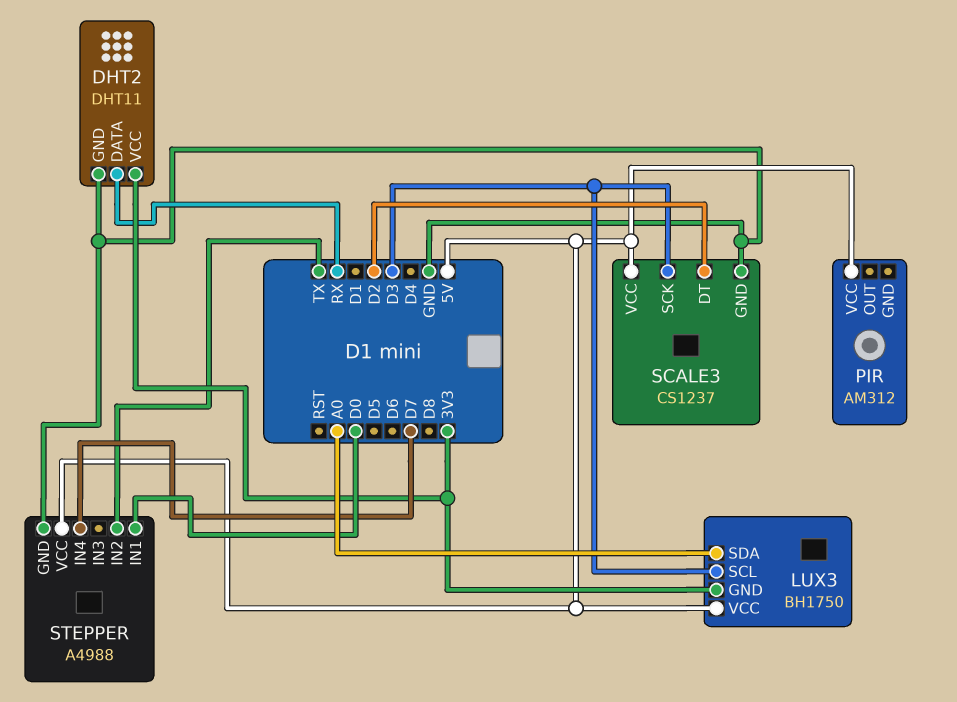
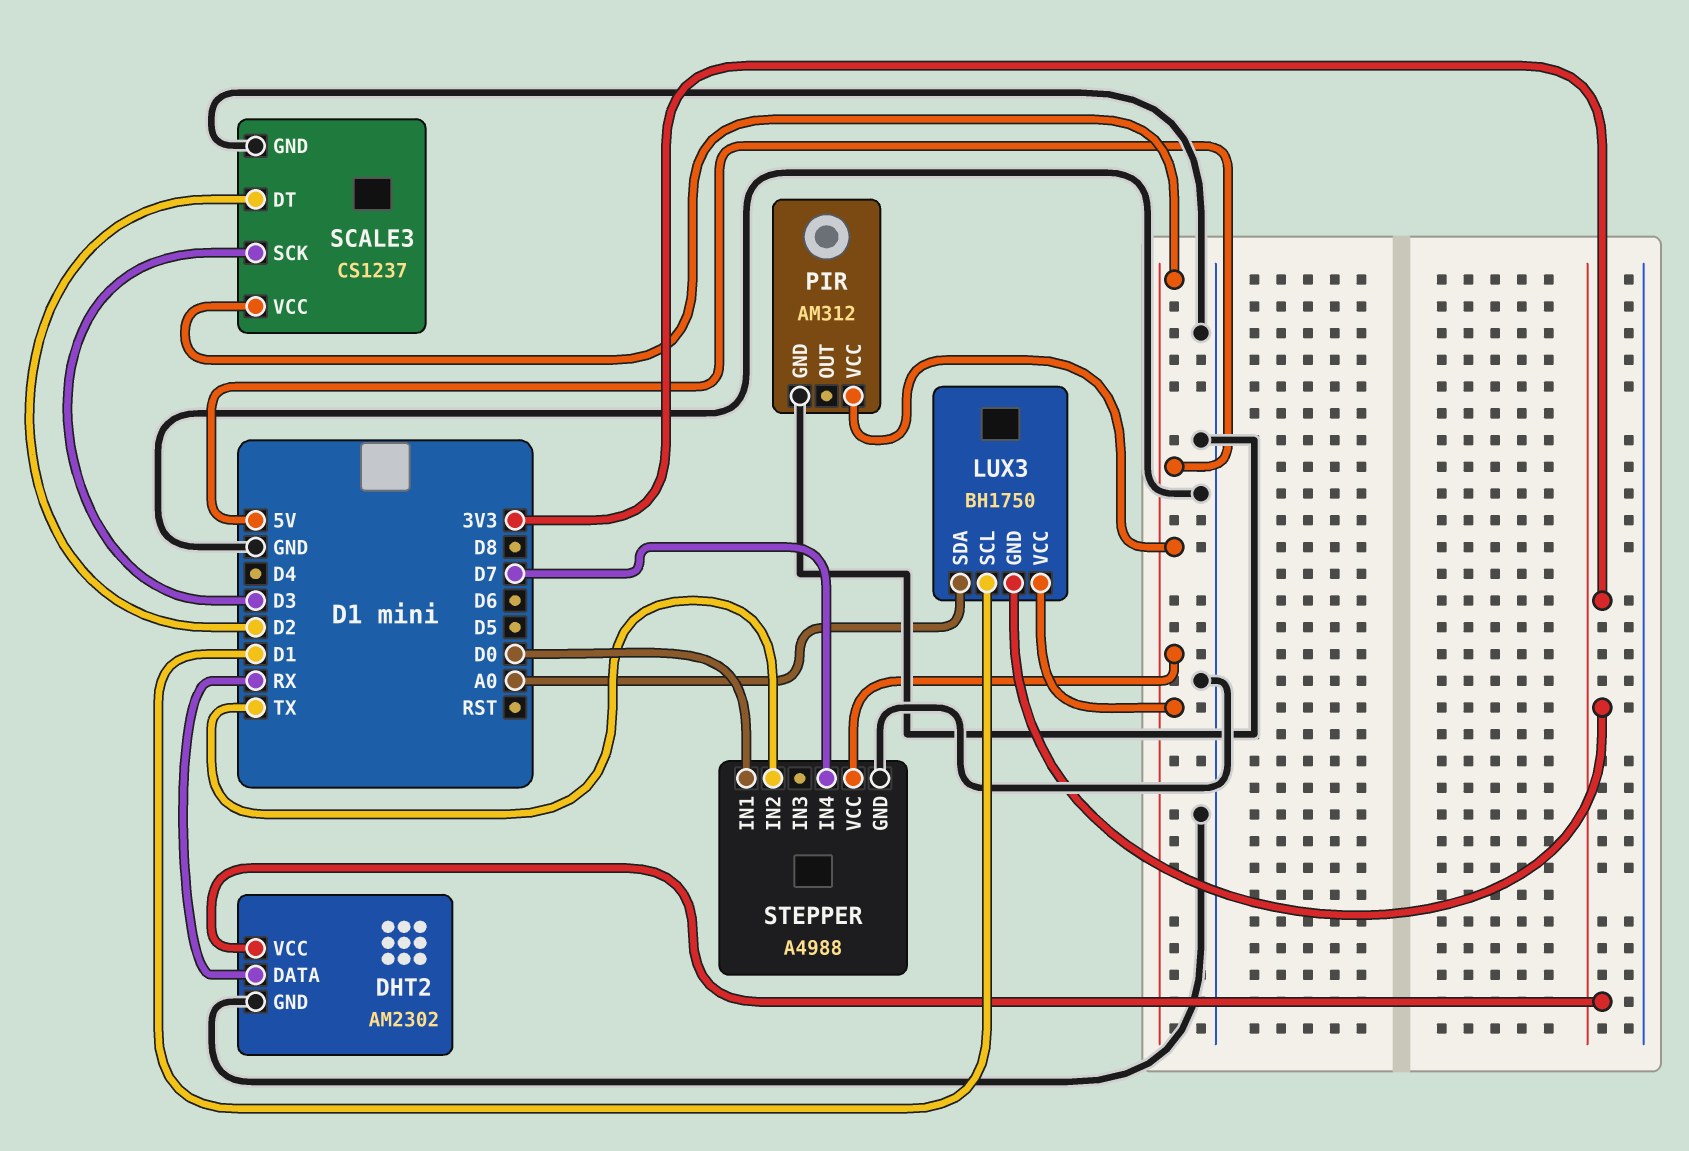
DHT2: DHT11 -> AM2302
LUX3 pin SCL: D3 -> D1
PIR pin GND: none -> GND

